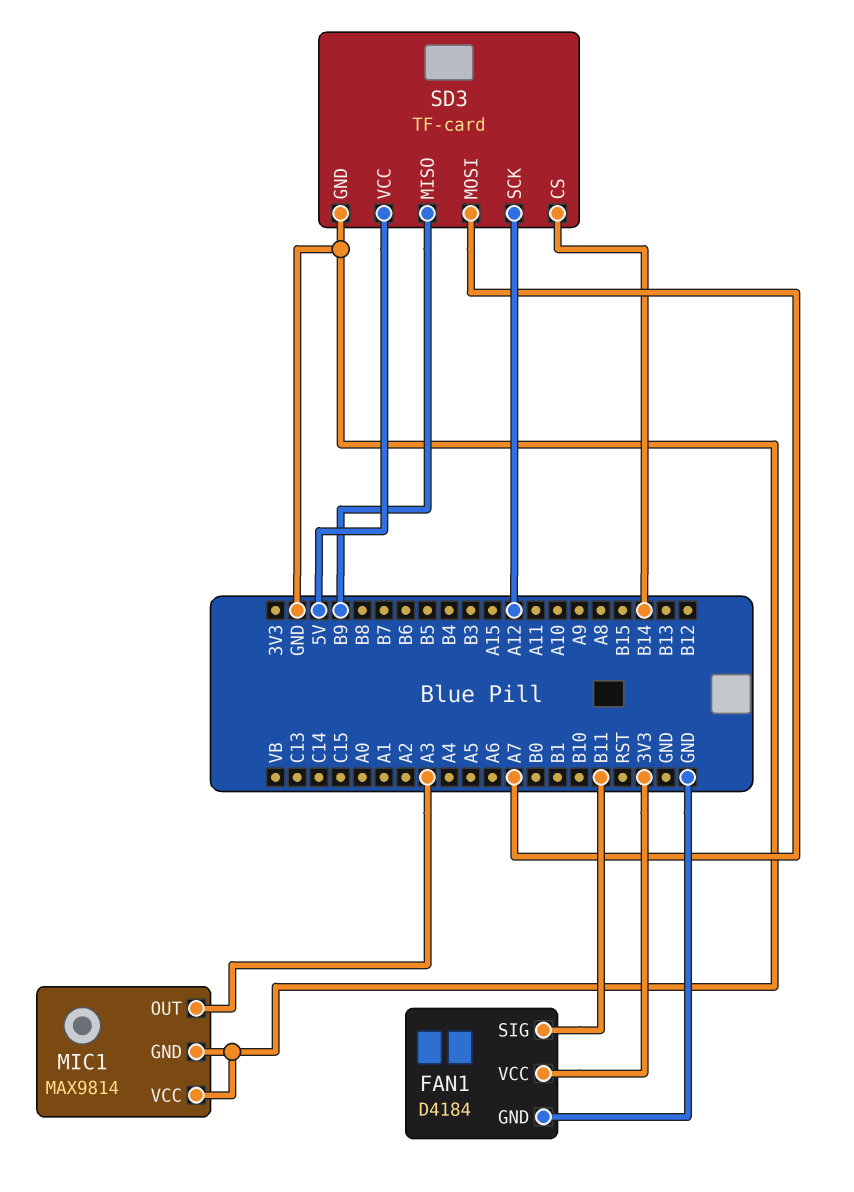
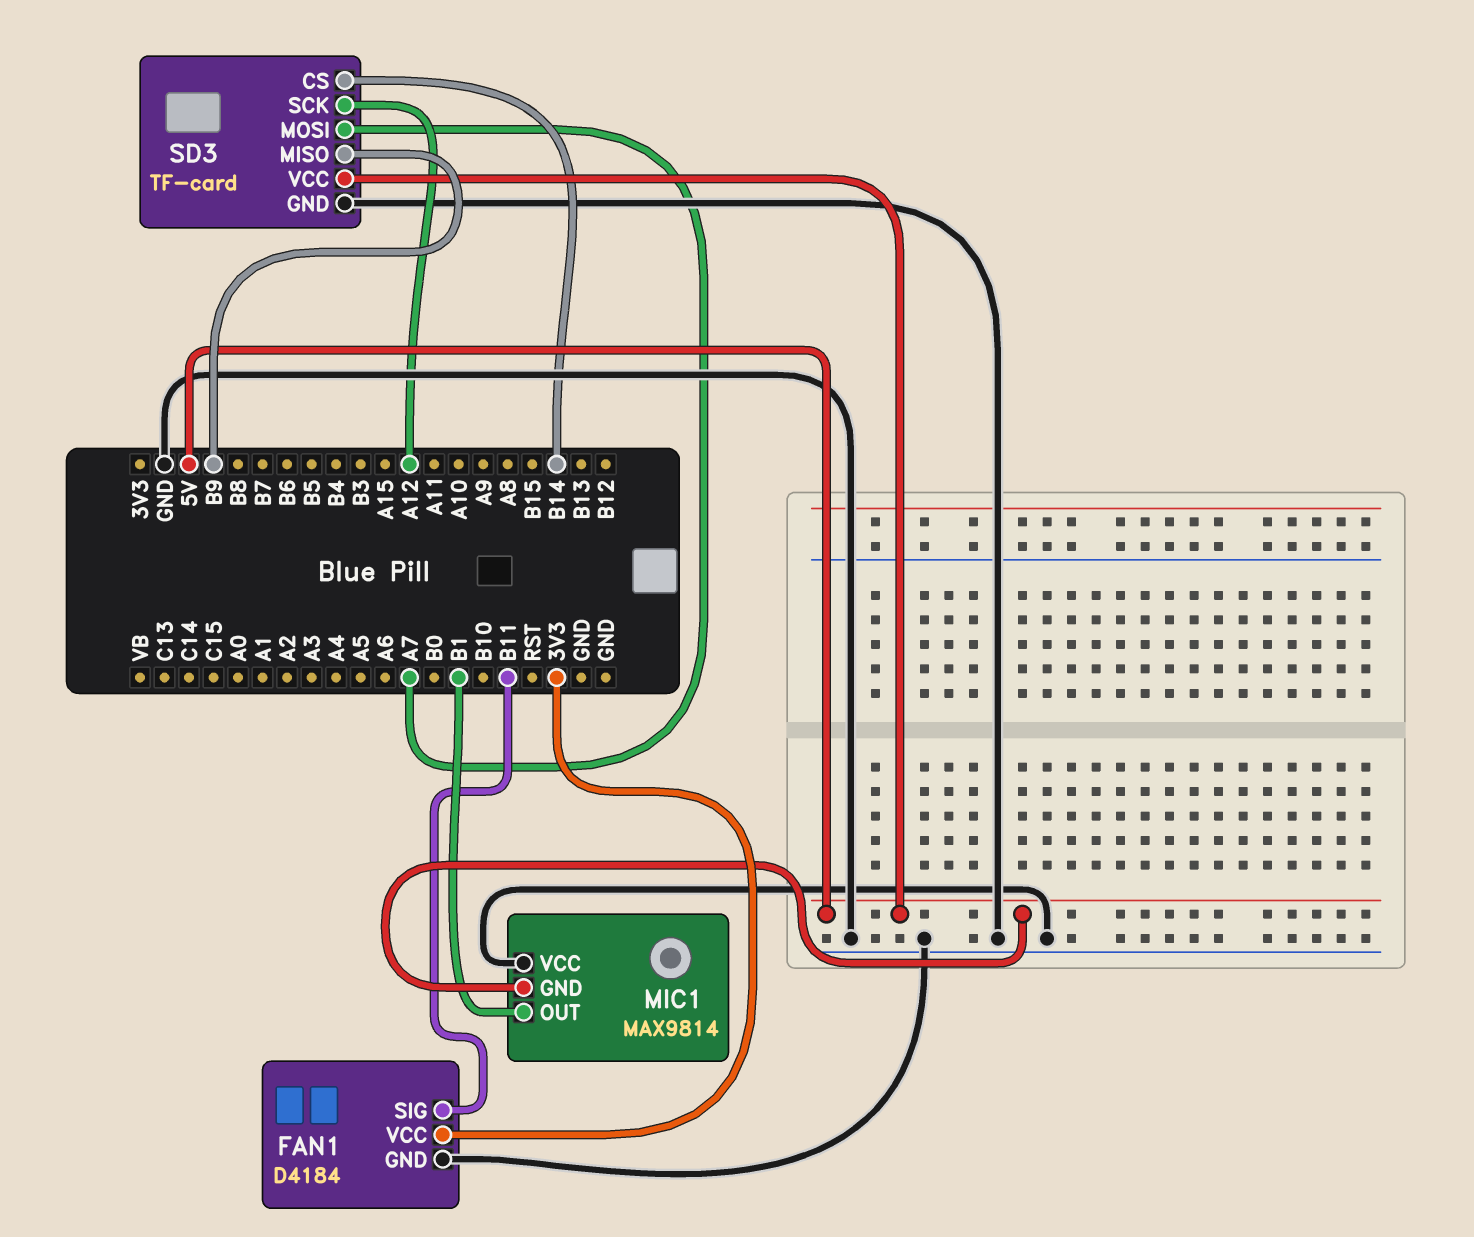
MIC1 pin GND: GND -> 5V
MIC1 pin OUT: A3 -> B1

